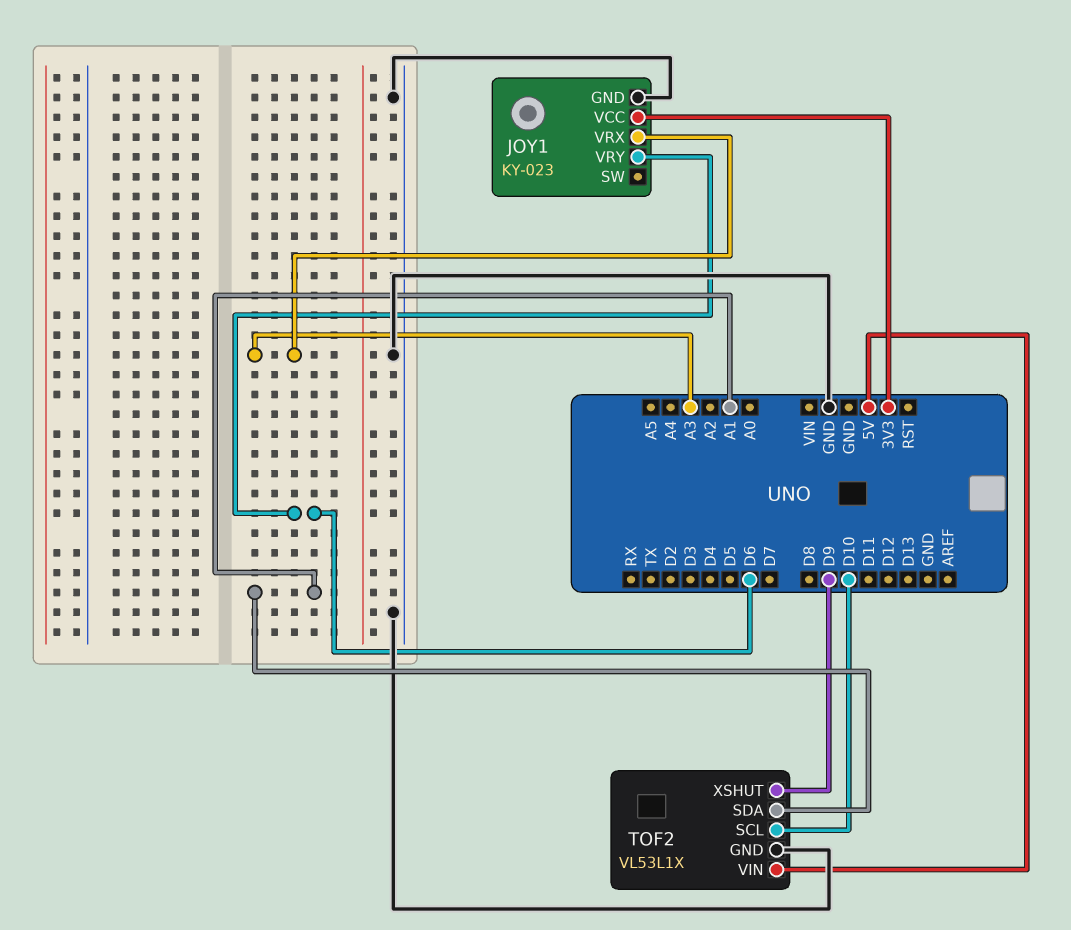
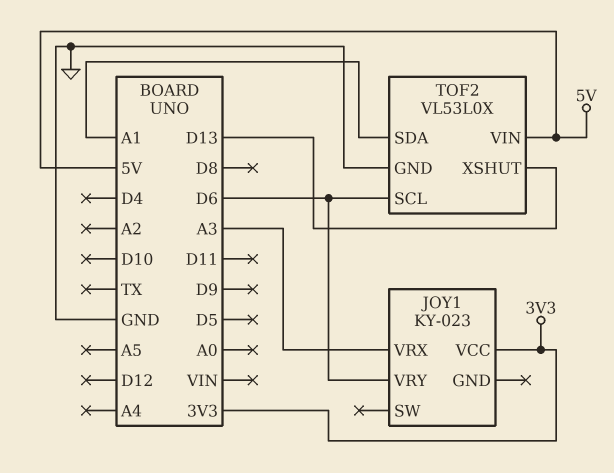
JOY1 pin GND: GND -> none
TOF2: VL53L1X -> VL53L0X
TOF2 pin SCL: D10 -> D6
TOF2 pin XSHUT: D9 -> D13

